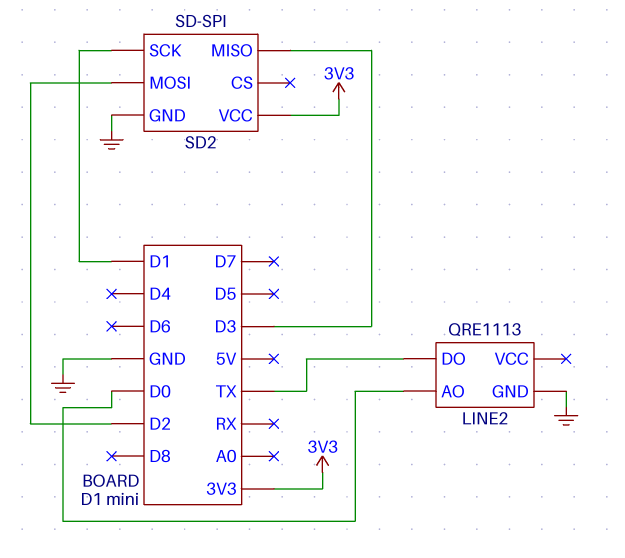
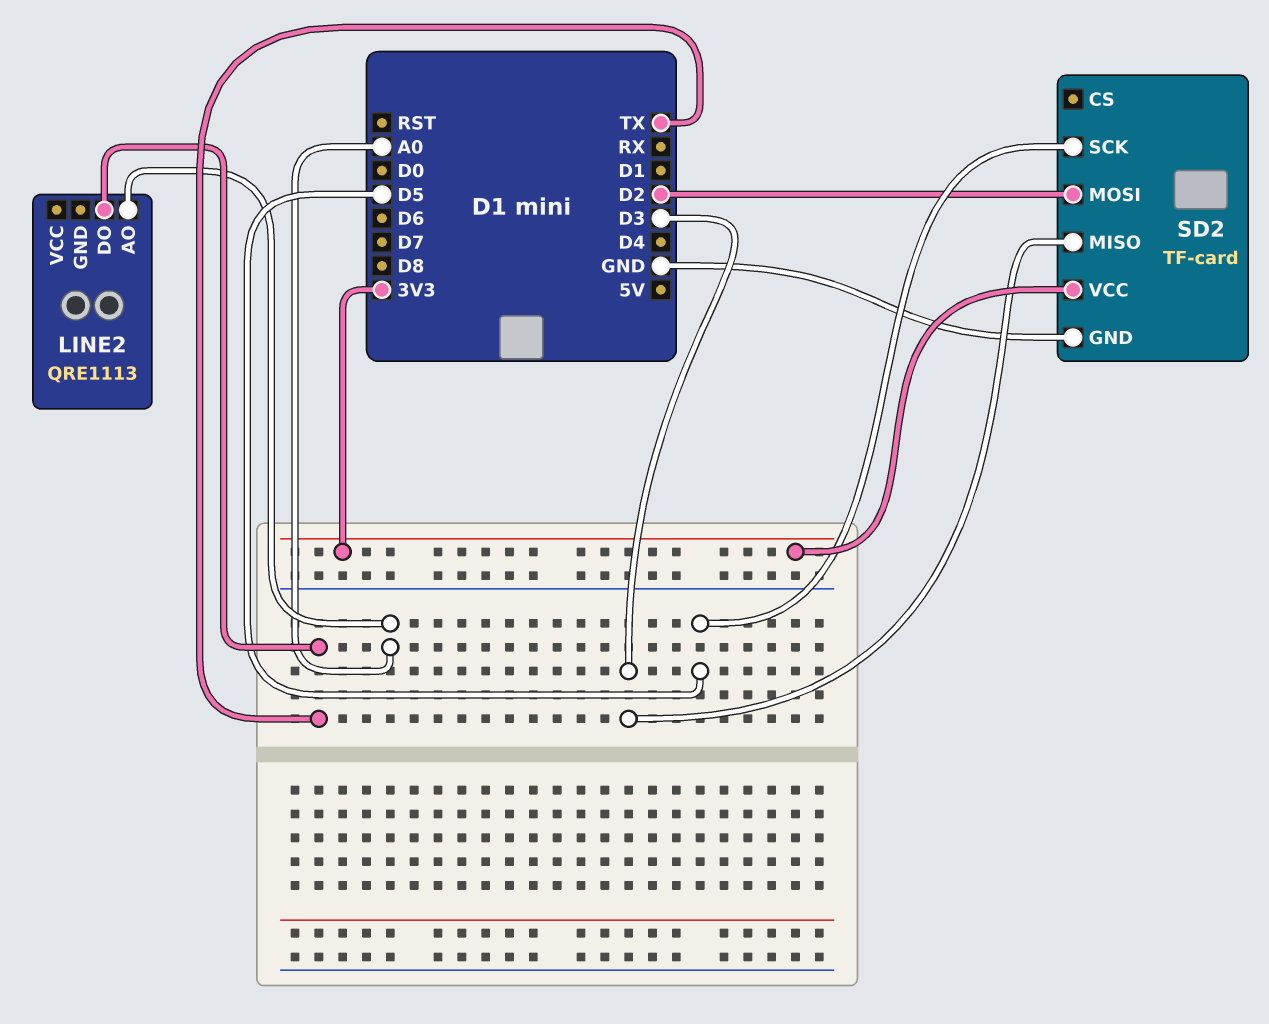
LINE2 pin AO: D0 -> A0
LINE2 pin GND: GND -> none
SD2: SD-SPI -> TF-card
SD2 pin SCK: D1 -> D5

